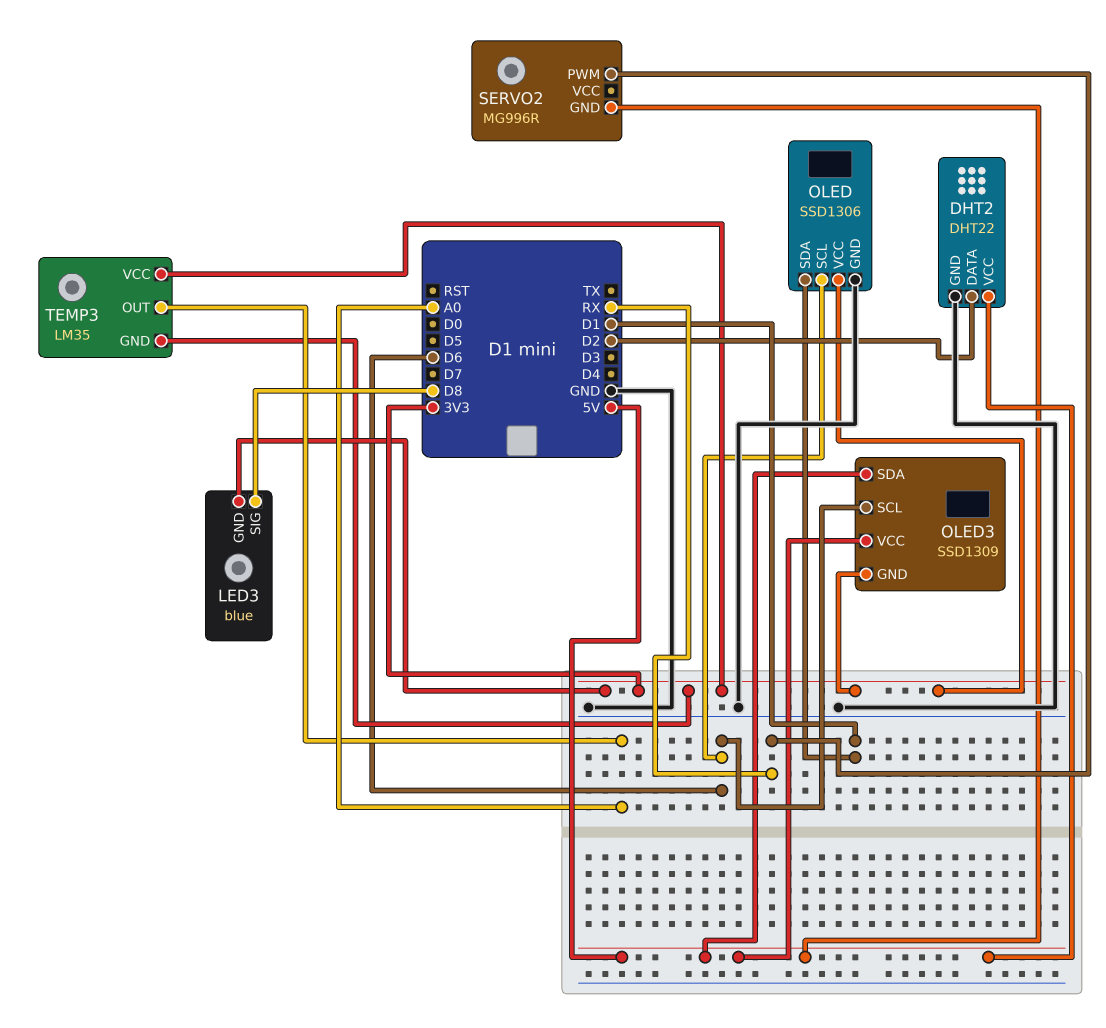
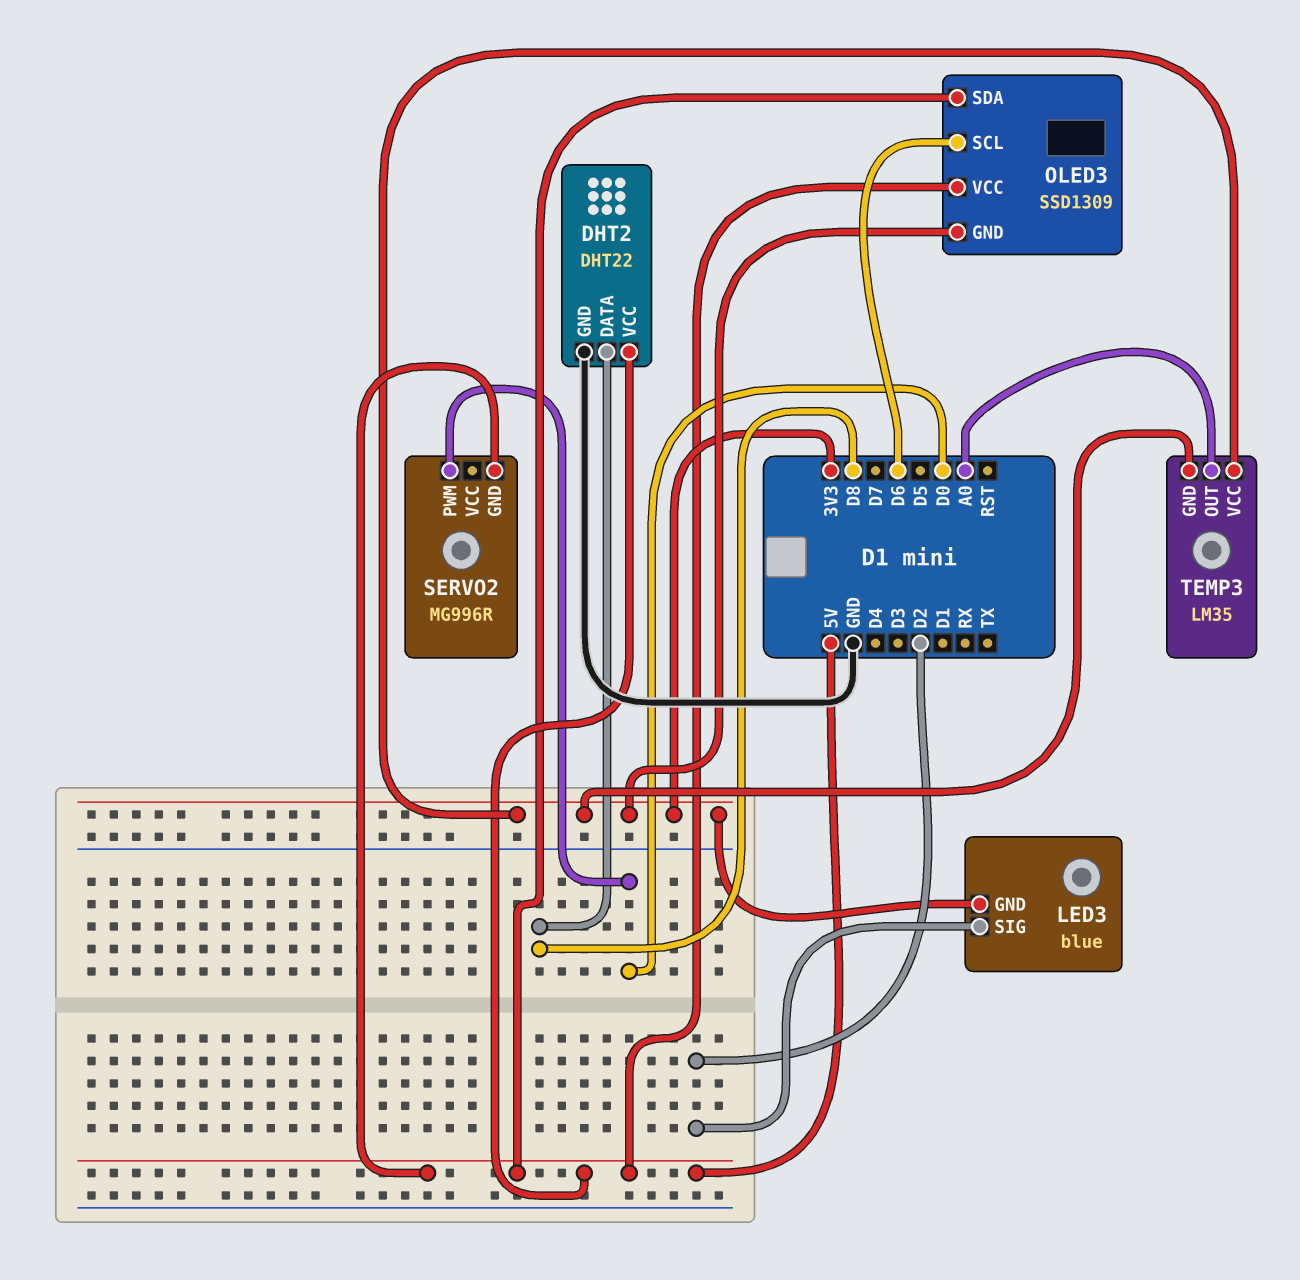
DHT2 pin DATA: D2 -> D8
LED3 pin SIG: D8 -> D2
OLED: SSD1306 -> none
OLED pin GND: GND -> none
OLED pin SCL: D6 -> none
OLED pin SDA: D1 -> none
OLED pin VCC: 3V3 -> none
SERVO2 pin PWM: RX -> D0

